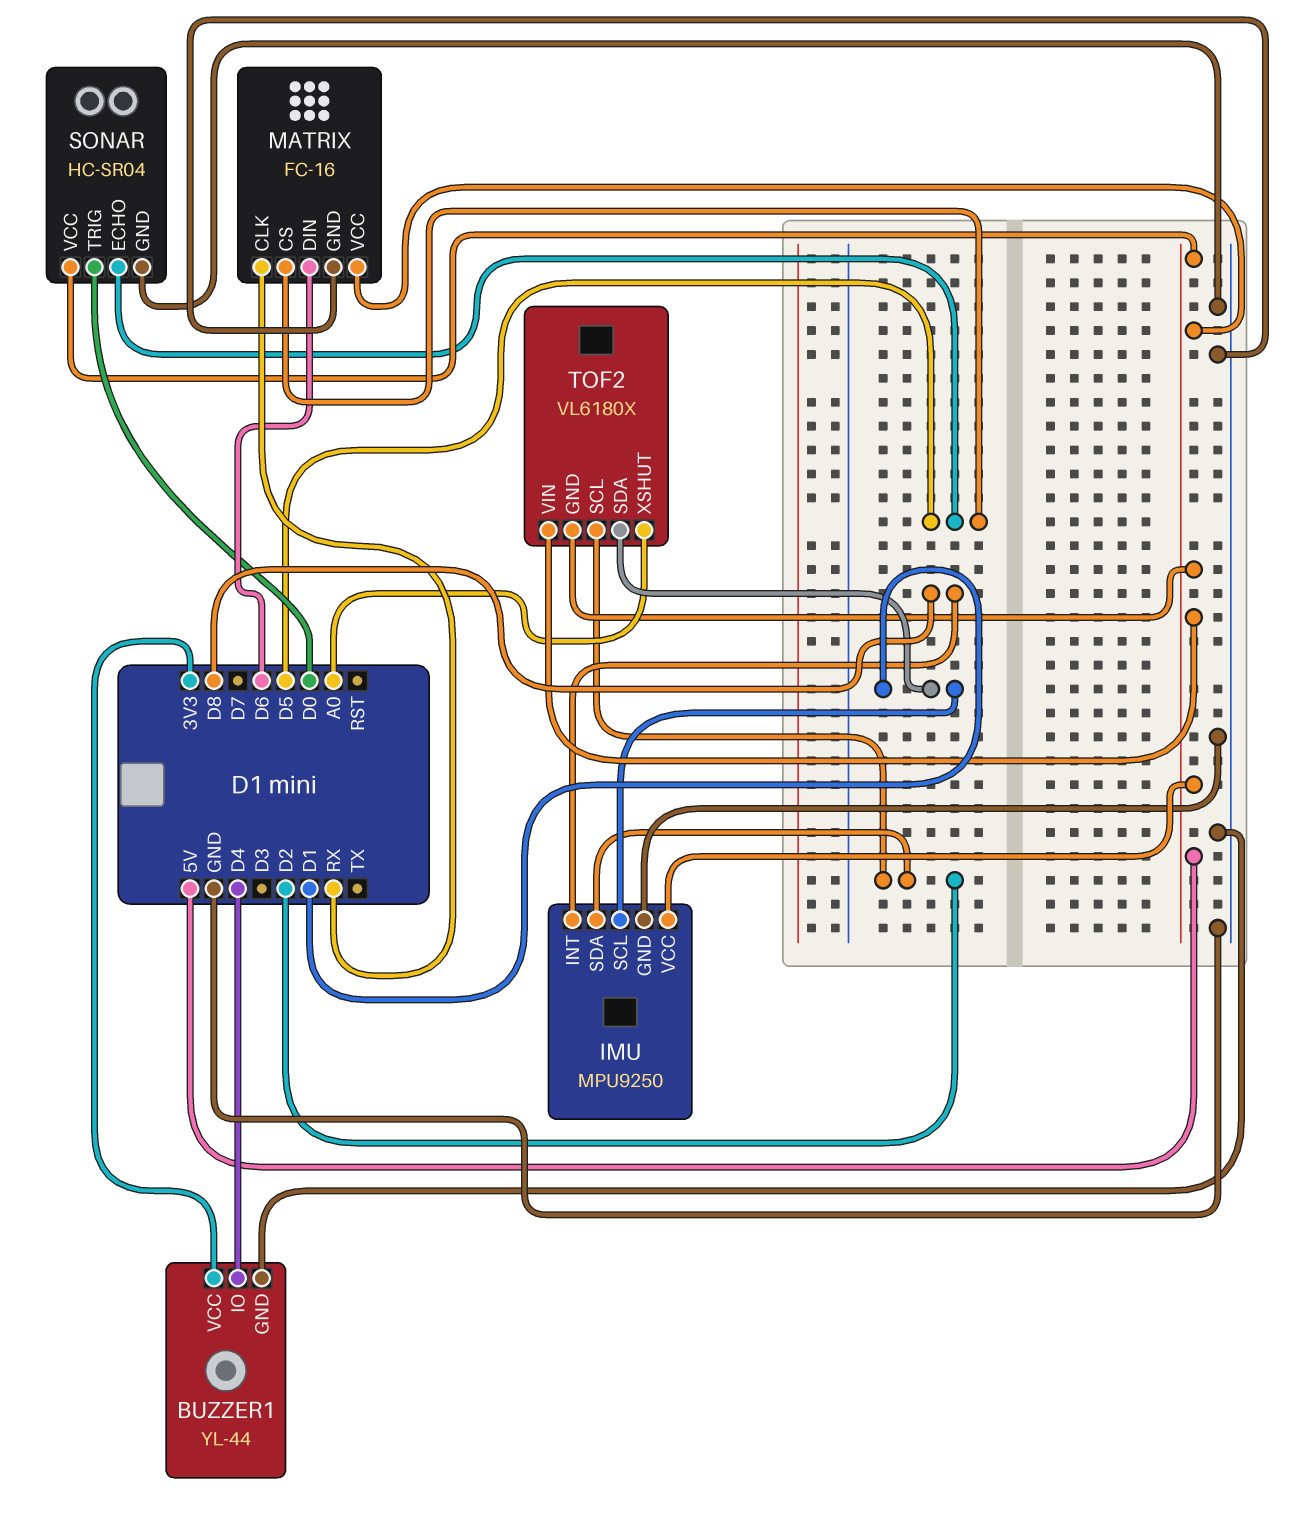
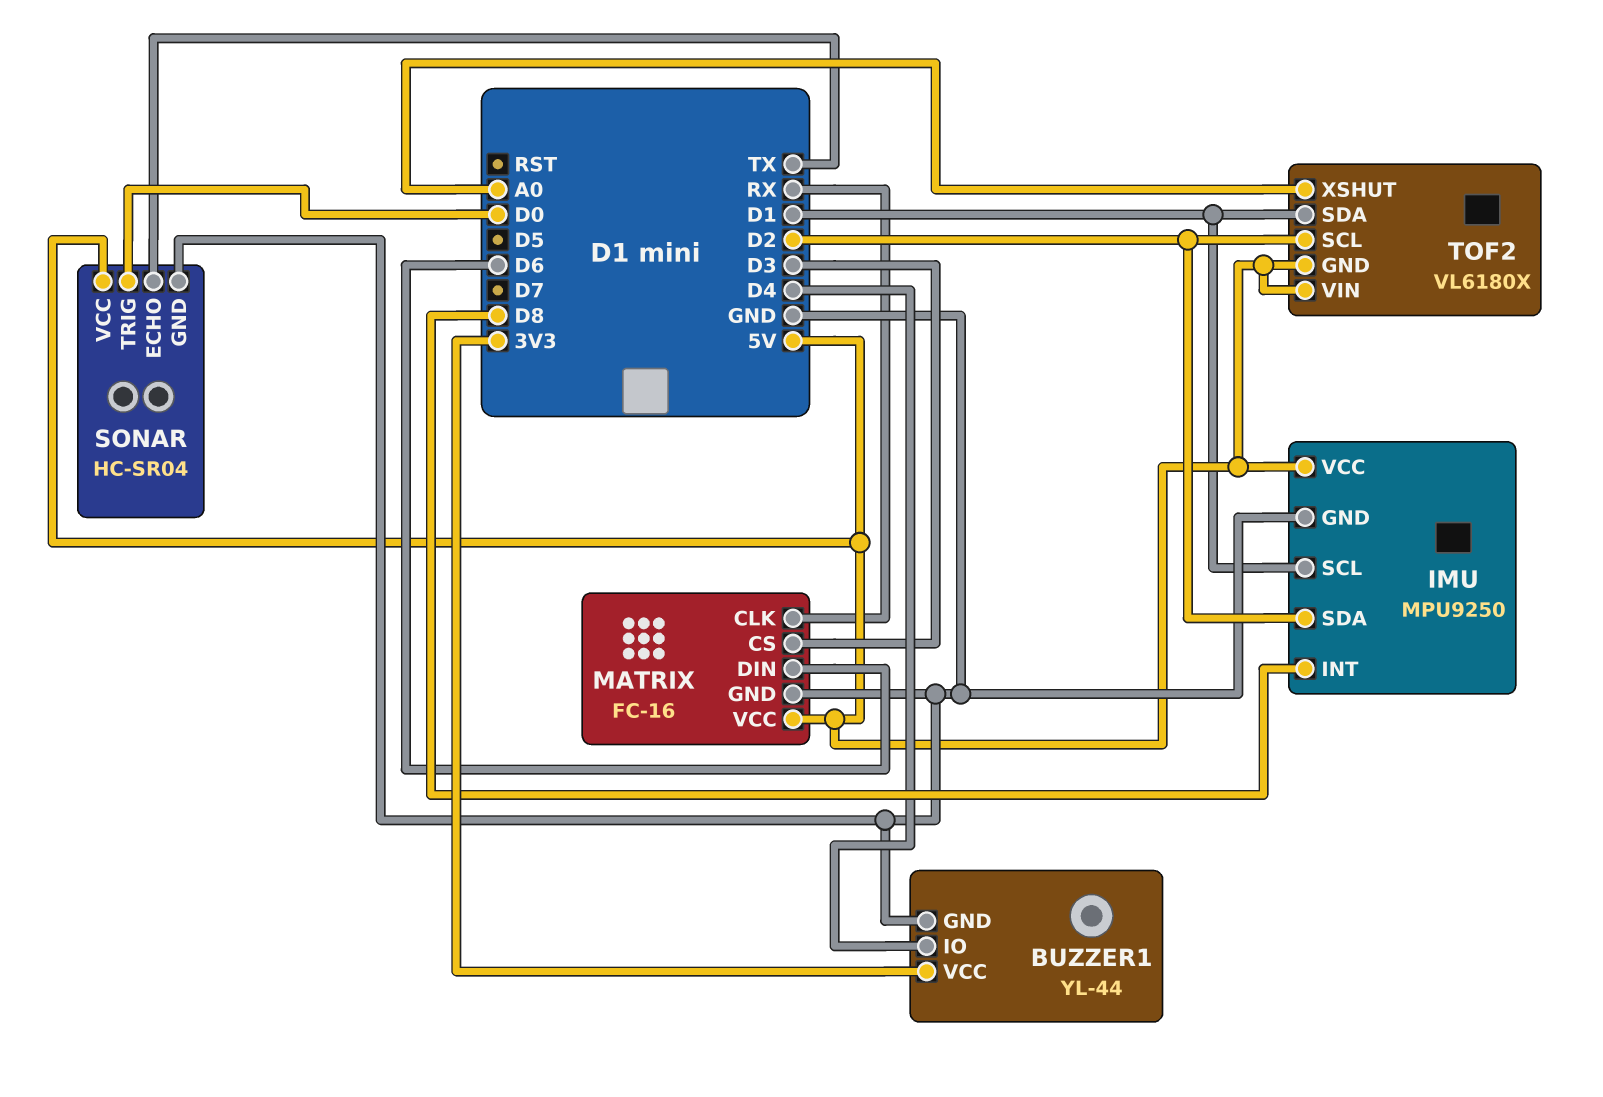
MATRIX pin CS: D5 -> D3
SONAR pin ECHO: D5 -> TX

